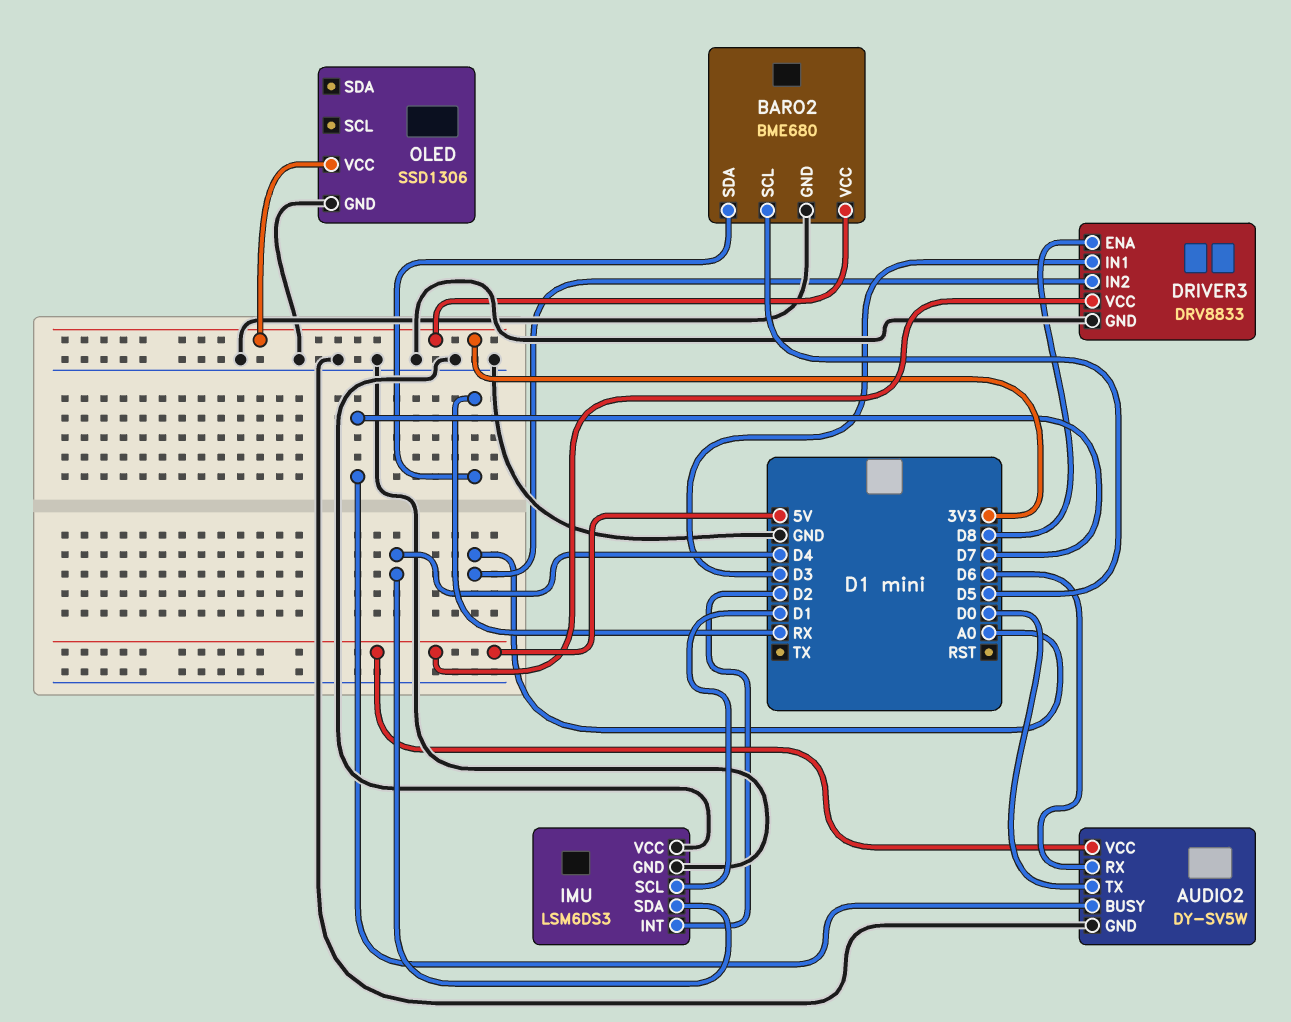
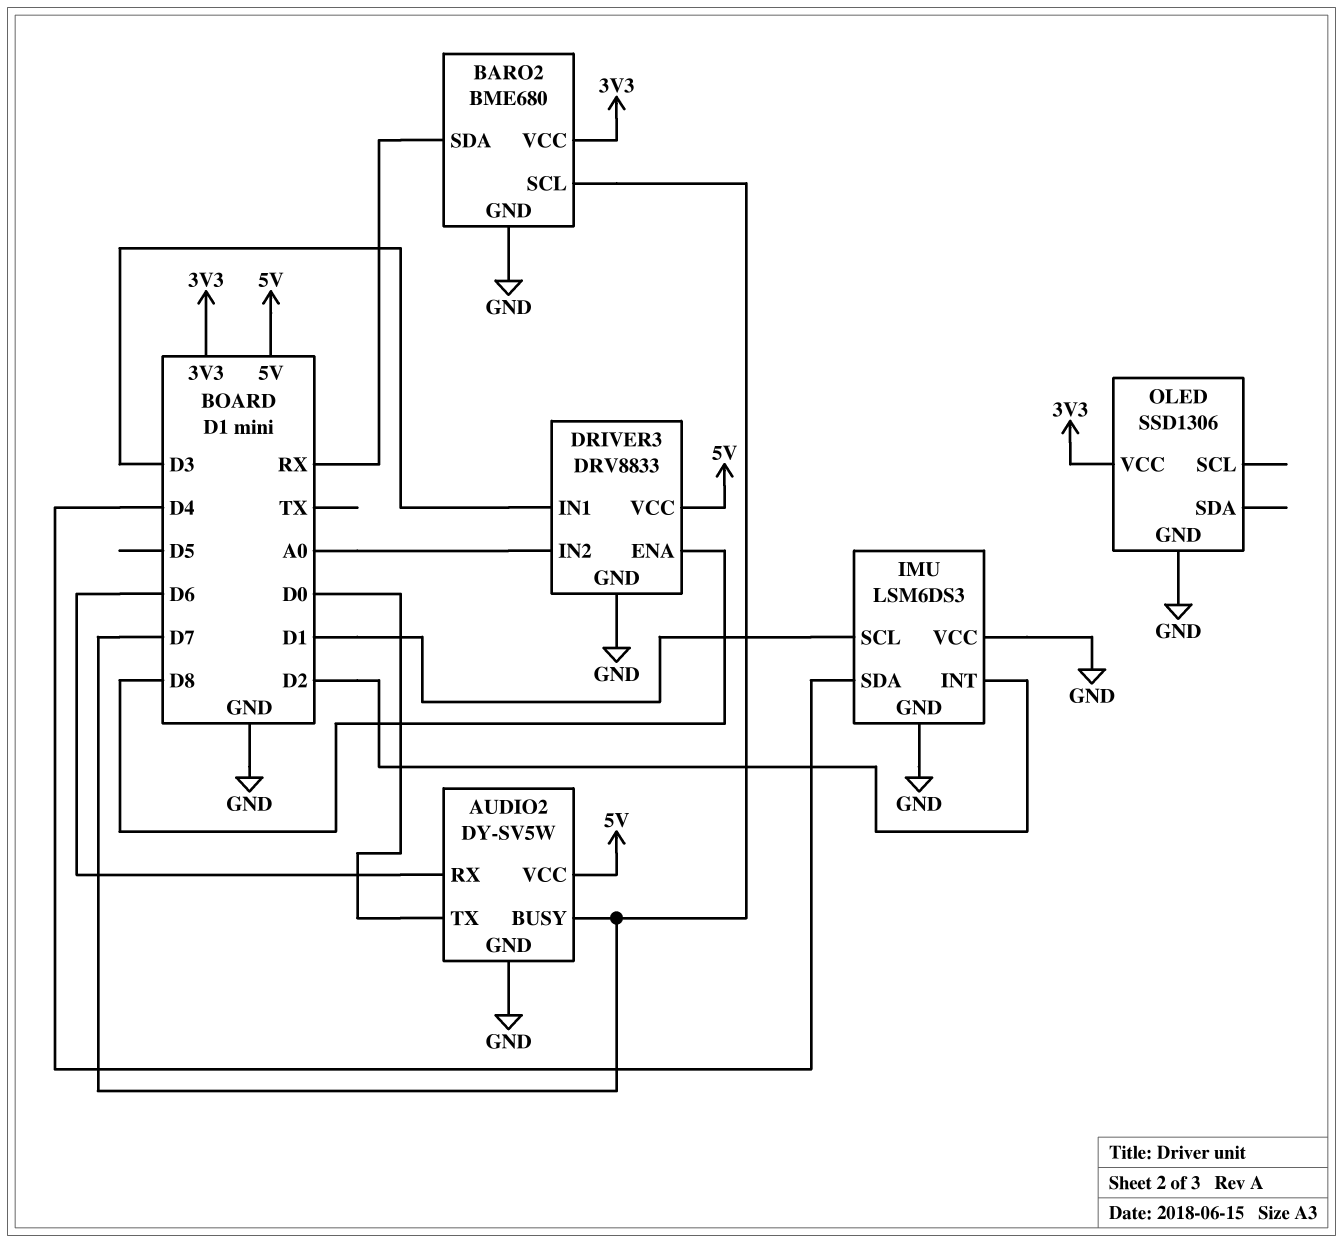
BARO2 pin SCL: D5 -> D7

